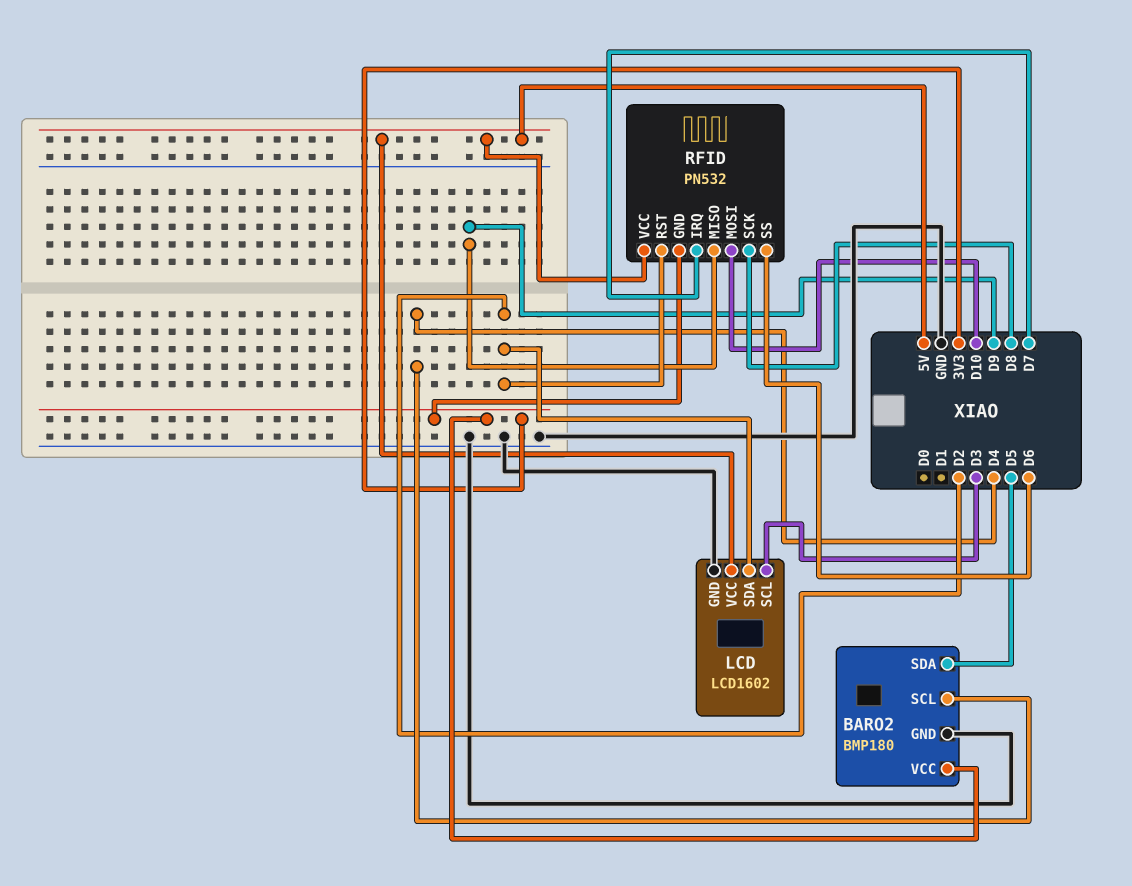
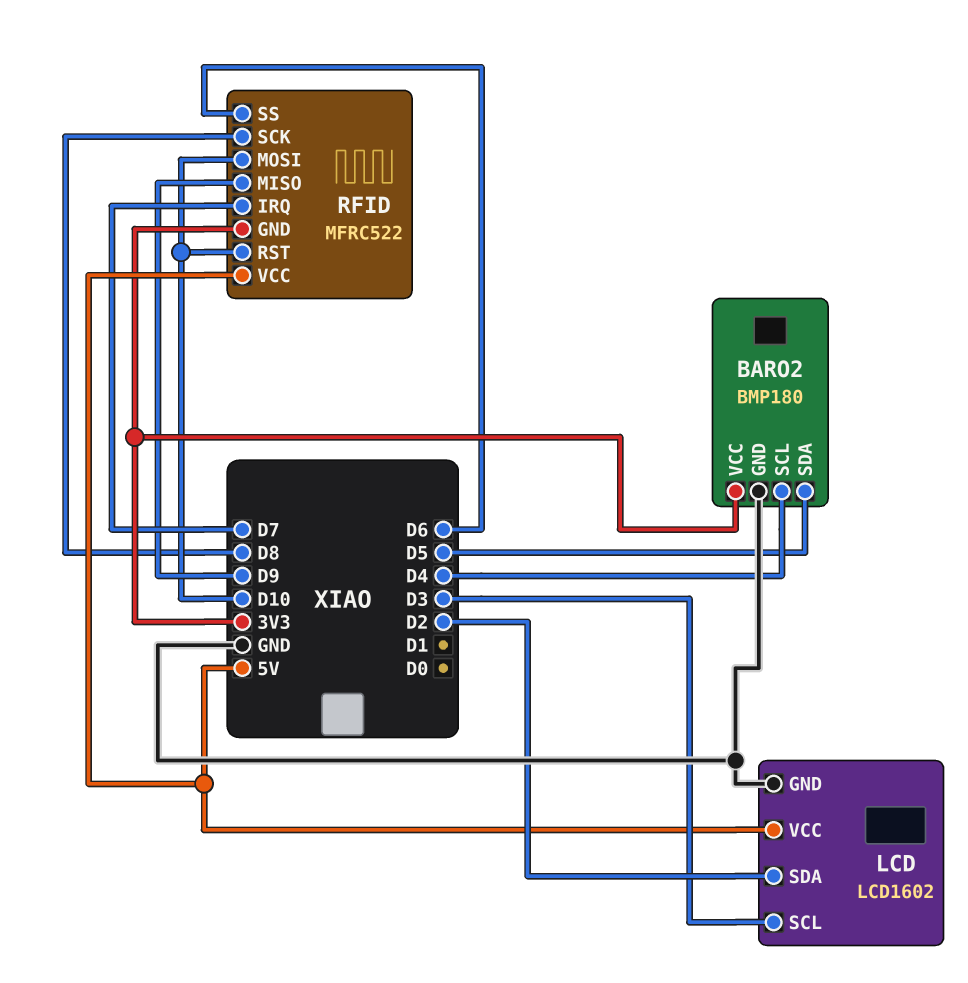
RFID: PN532 -> MFRC522
RFID pin RST: D2 -> D10

